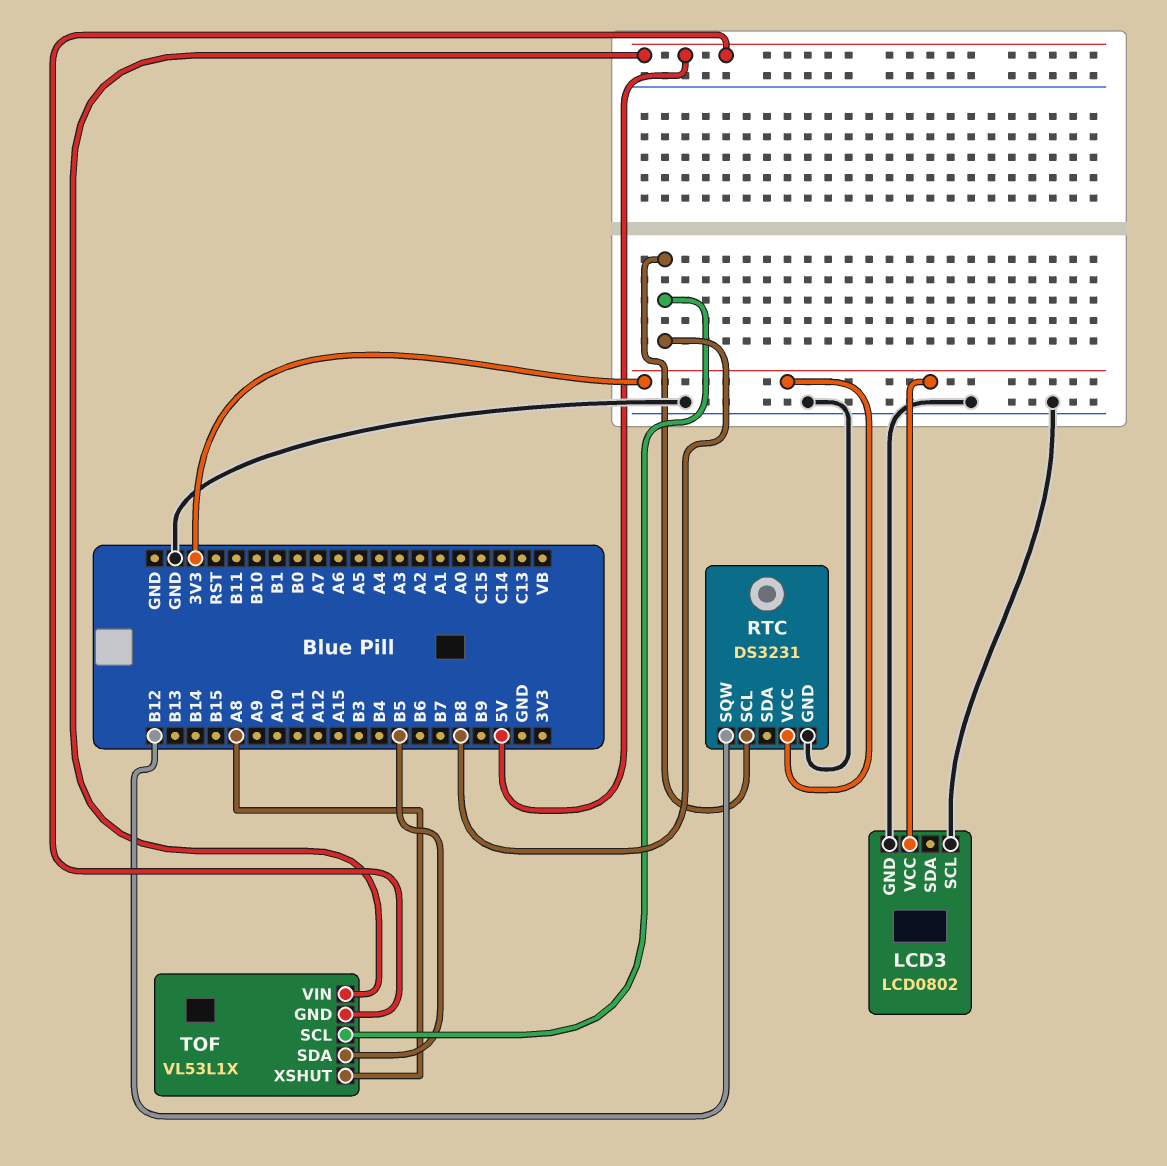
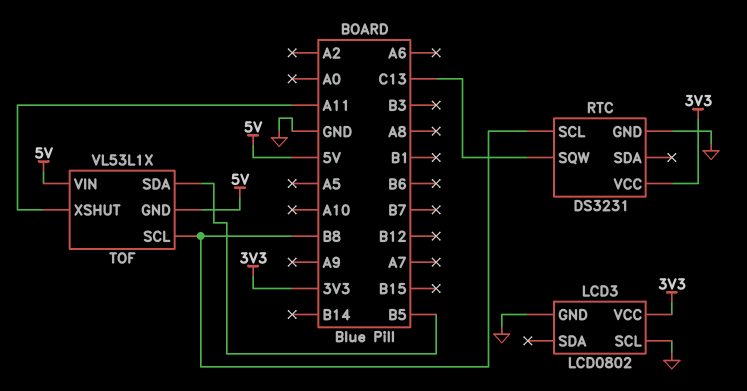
RTC pin SQW: B12 -> C13
TOF pin XSHUT: A8 -> A11

